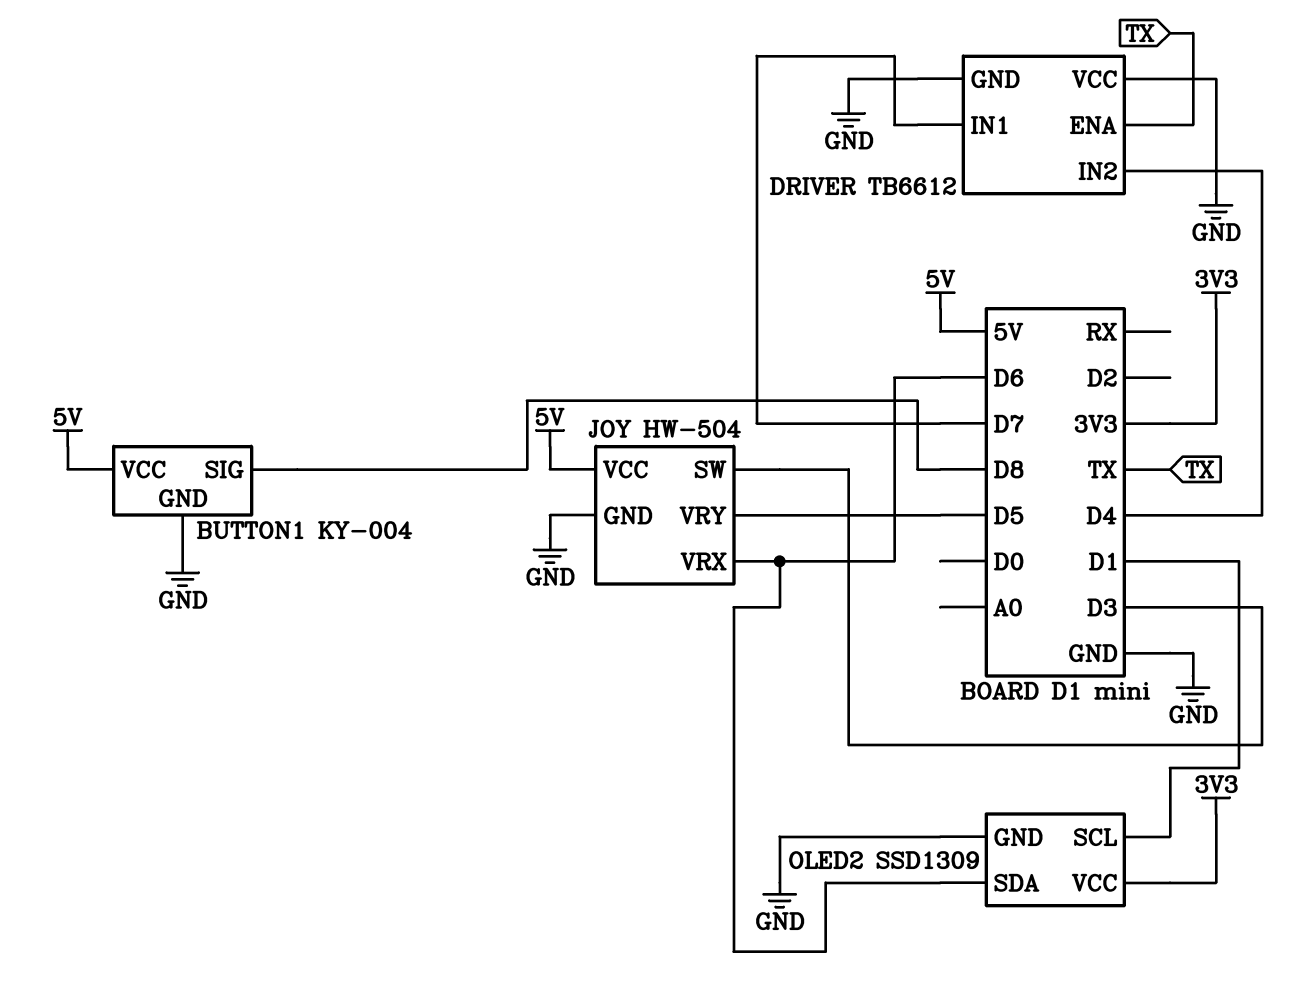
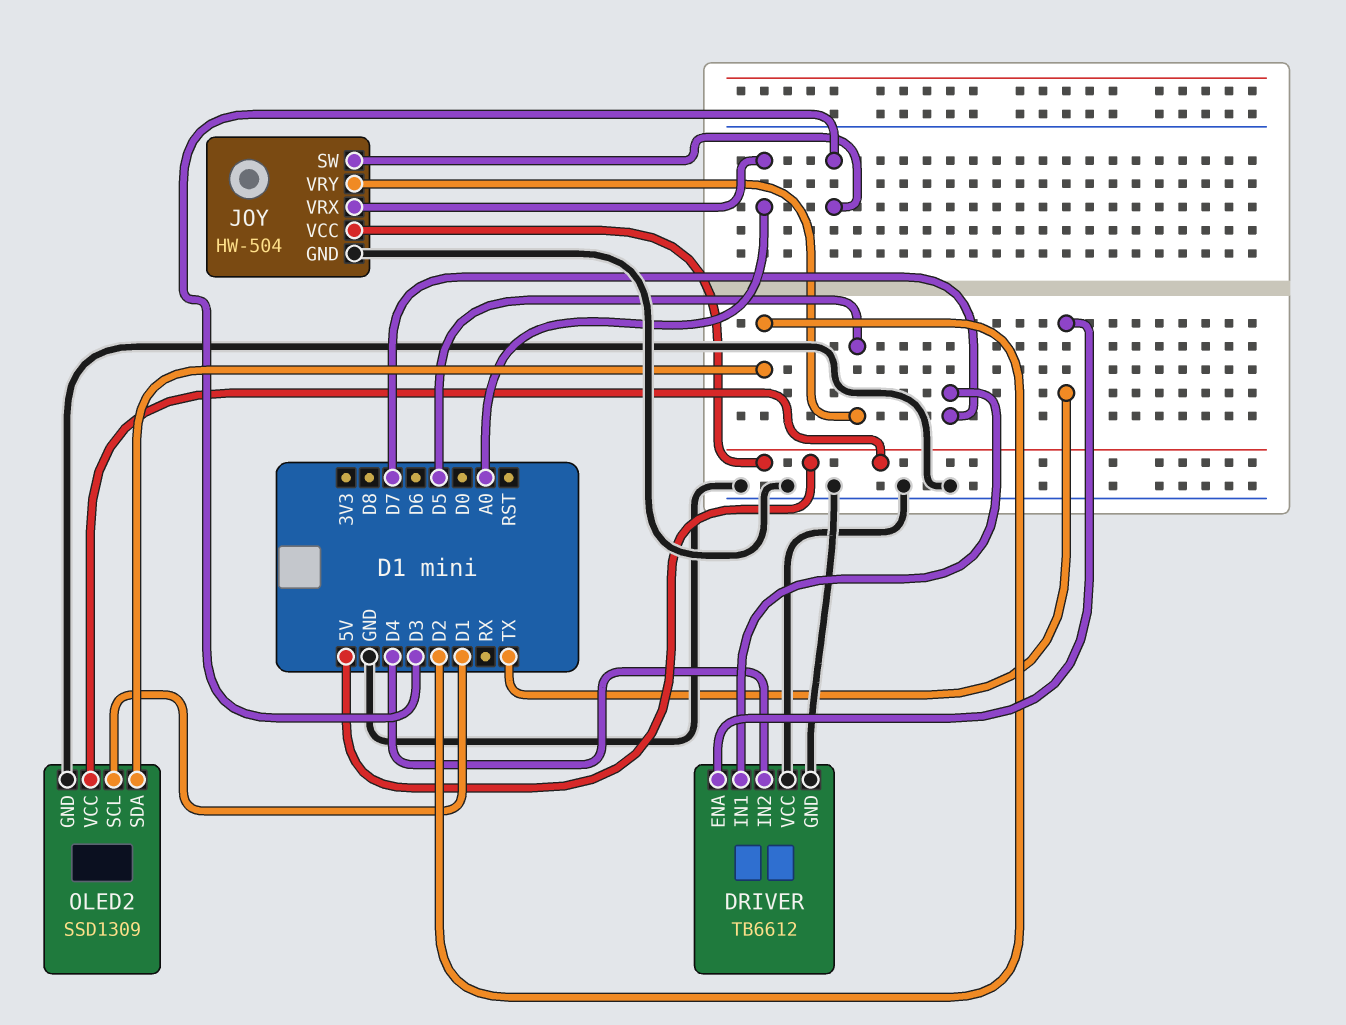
BUTTON1: KY-004 -> none
BUTTON1 pin GND: GND -> none
BUTTON1 pin SIG: D8 -> none
BUTTON1 pin VCC: 5V -> none
JOY pin VRX: D6 -> A0
OLED2 pin SDA: D6 -> D2
OLED2 pin VCC: 3V3 -> 5V

